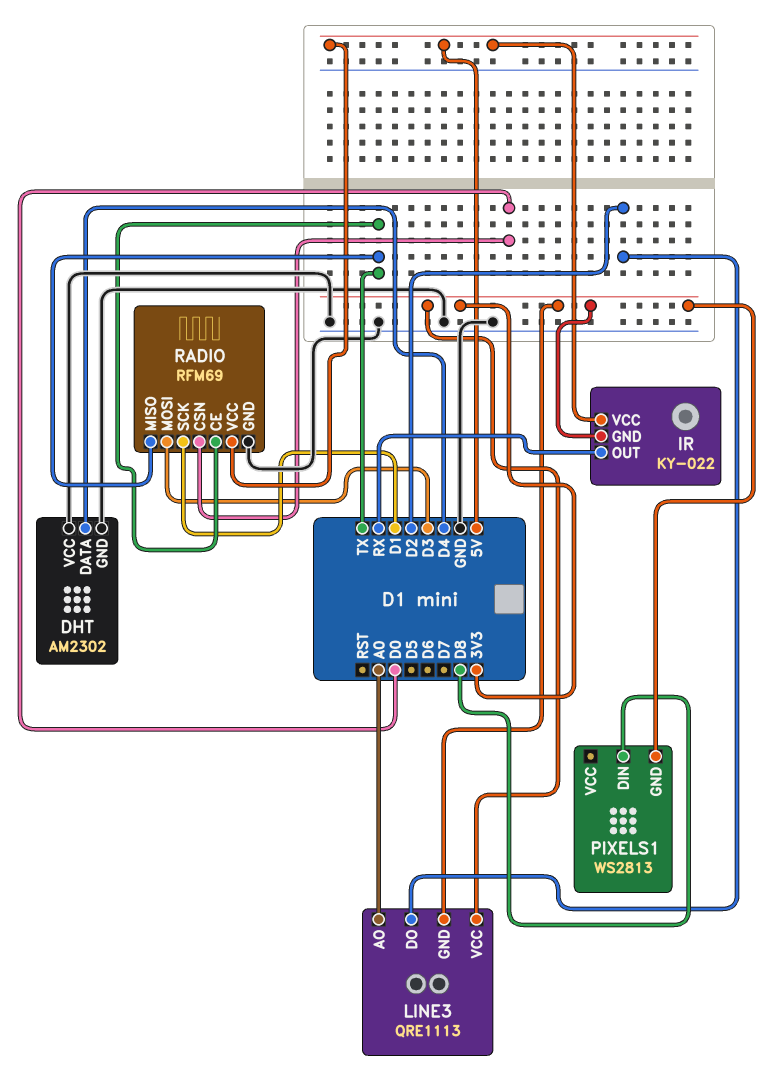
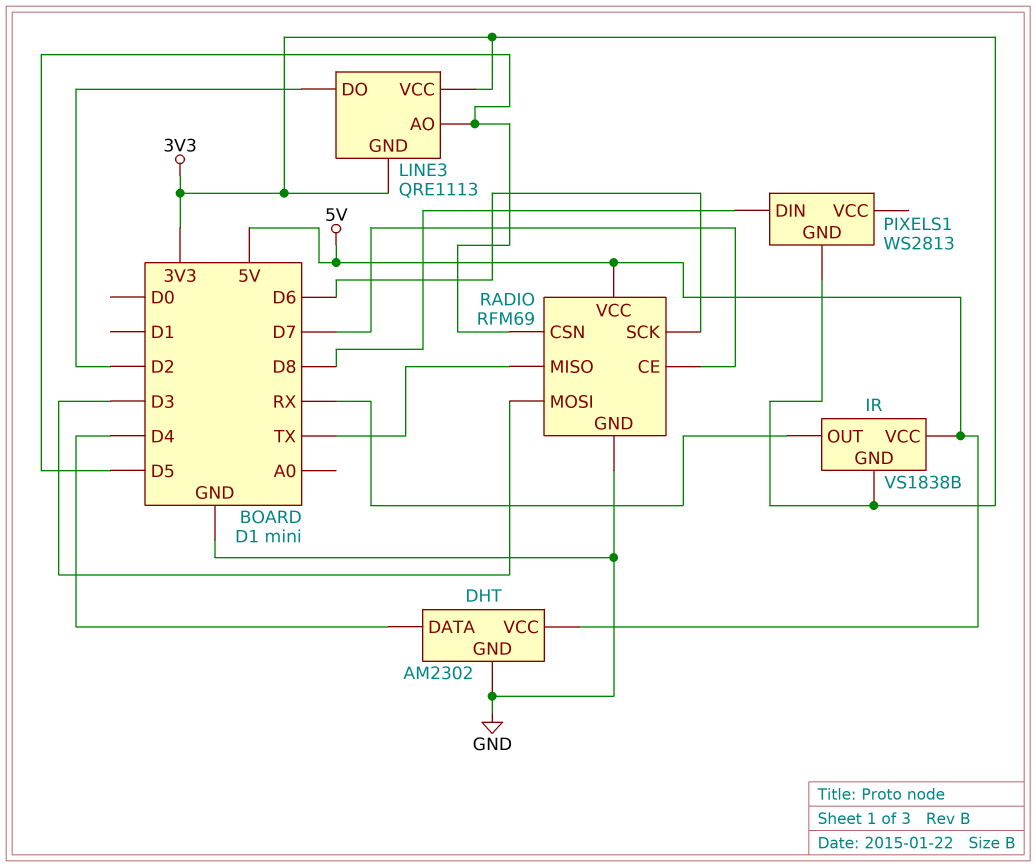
DHT pin VCC: GND -> 5V
IR: KY-022 -> VS1838B
LINE3 pin AO: A0 -> D5
RADIO pin CE: TX -> D7
RADIO pin CSN: D0 -> D5
RADIO pin SCK: D1 -> D6

